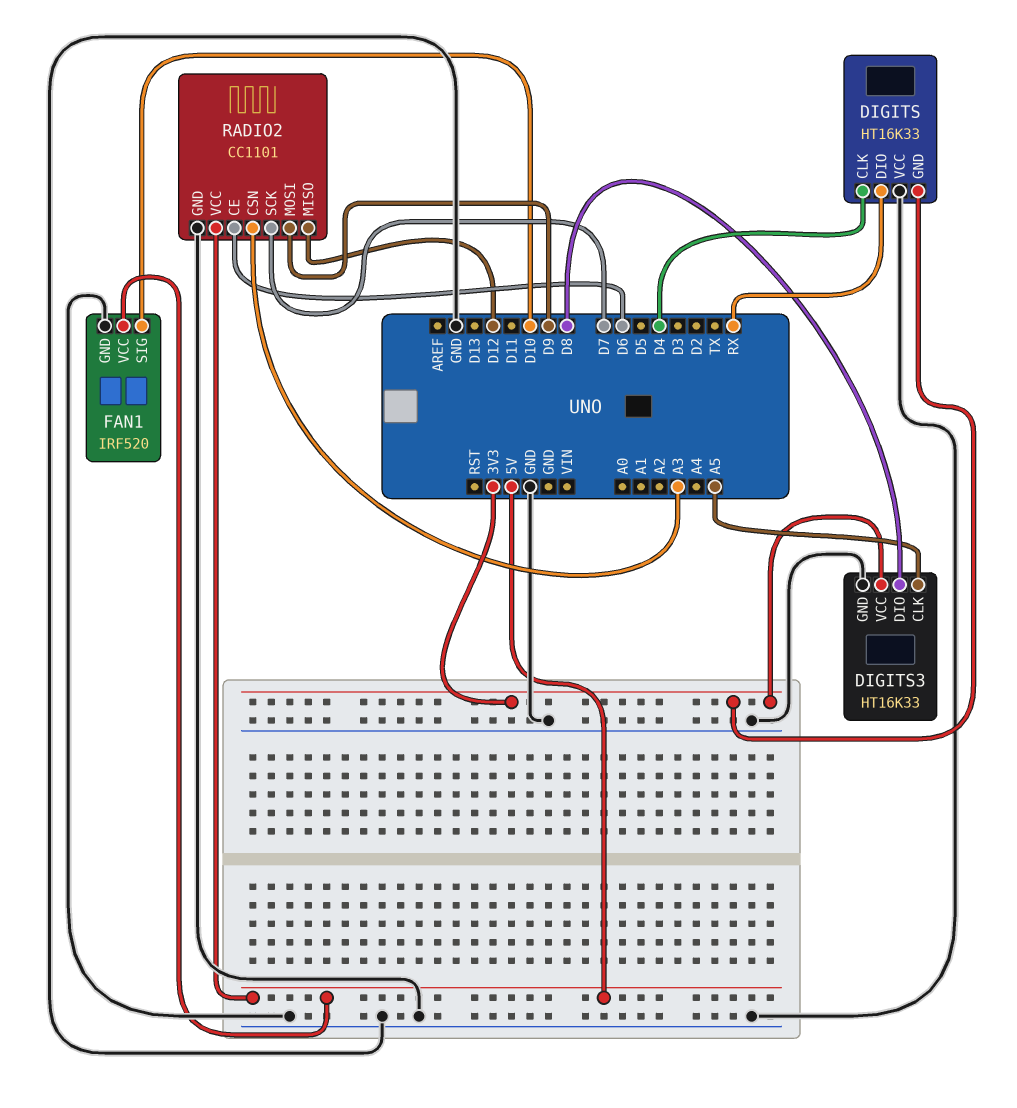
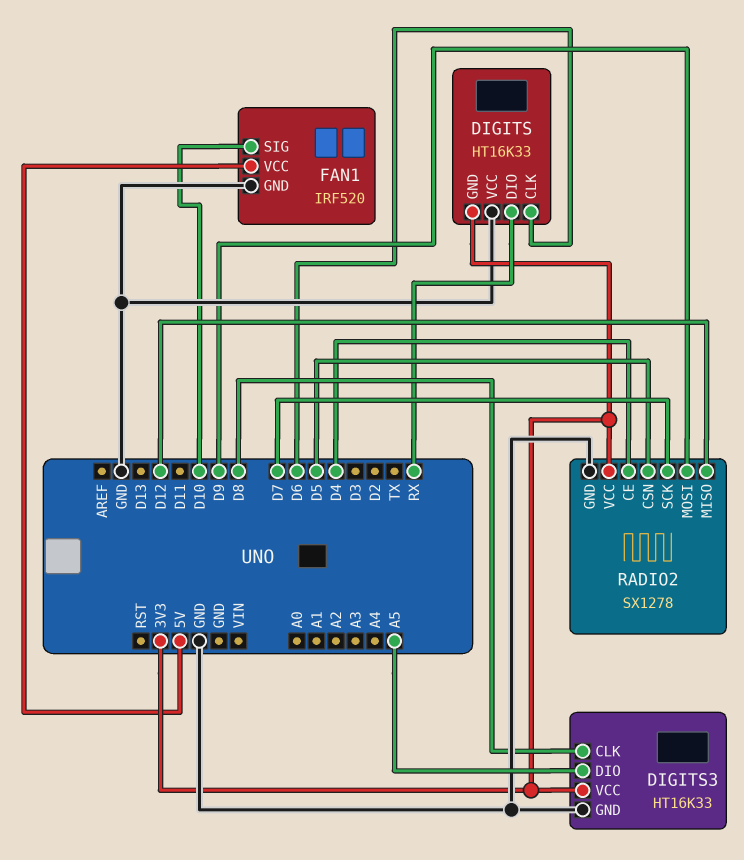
DIGITS pin CLK: D4 -> D6
DIGITS3 pin CLK: A5 -> D8
DIGITS3 pin DIO: D8 -> A5
RADIO2: CC1101 -> SX1278
RADIO2 pin CE: D6 -> D4
RADIO2 pin CSN: A3 -> D5
RADIO2 pin VCC: 5V -> 3V3

